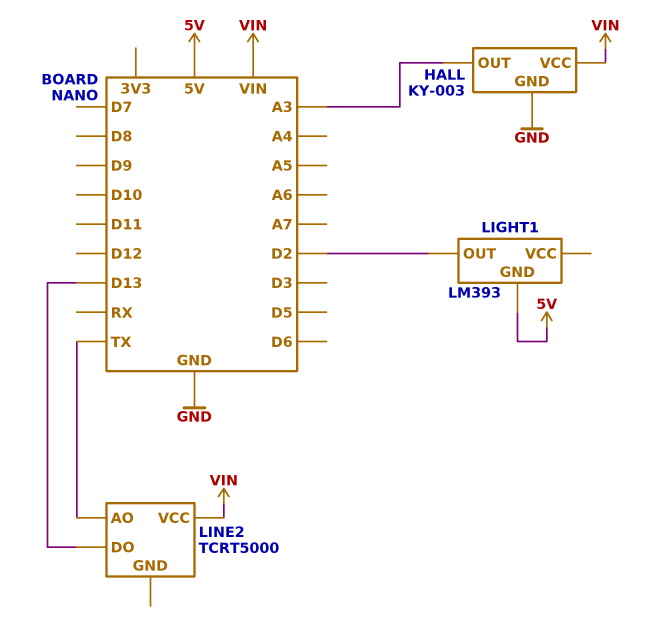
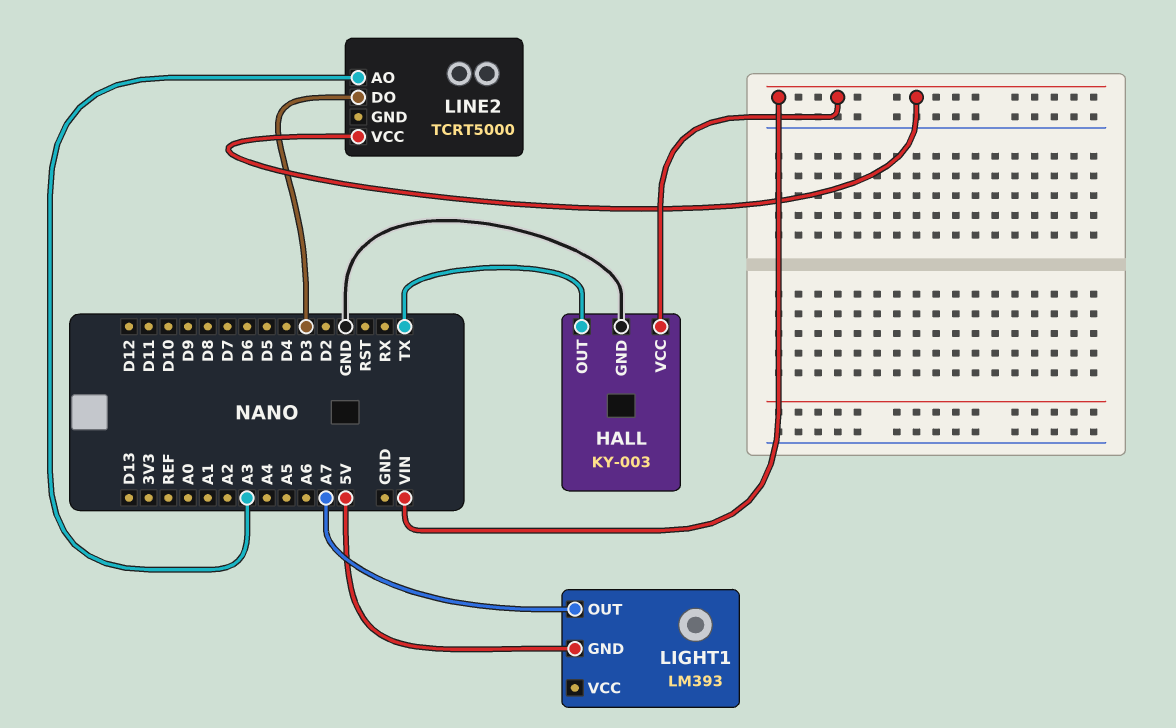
HALL pin OUT: A3 -> TX
LIGHT1 pin OUT: D2 -> A7
LINE2 pin AO: TX -> A3
LINE2 pin DO: D13 -> D3

